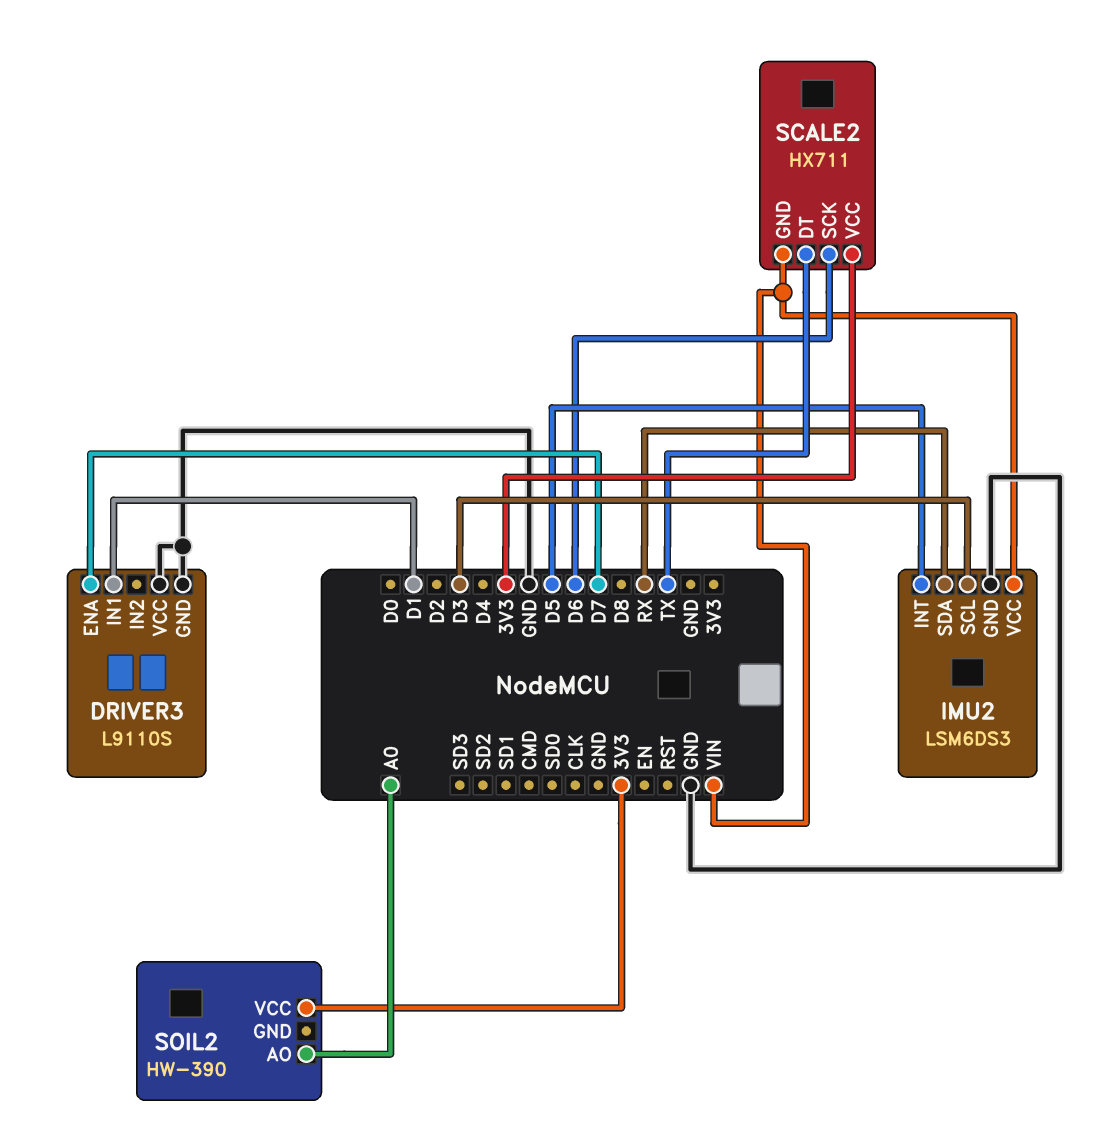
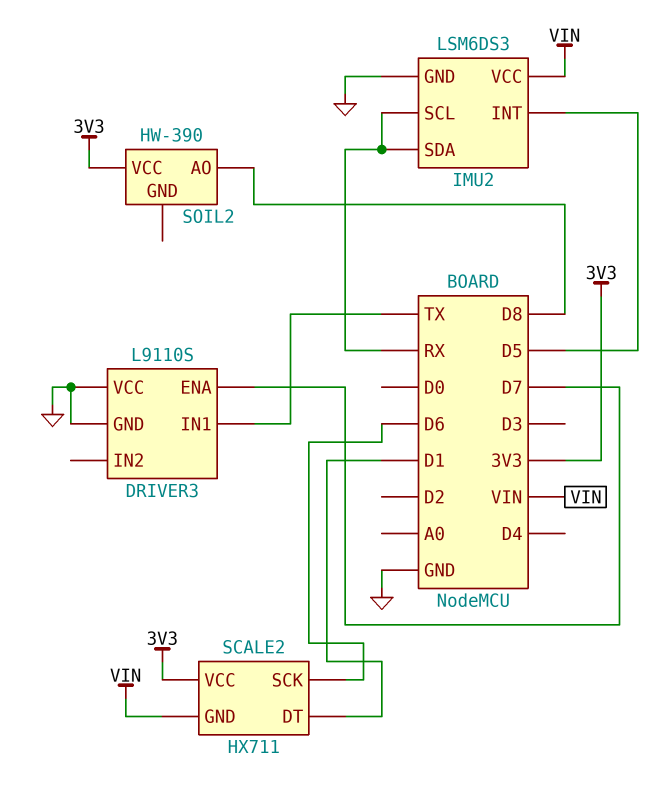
DRIVER3 pin IN1: D1 -> TX
IMU2 pin SCL: D3 -> RX
SCALE2 pin DT: TX -> D1
SOIL2 pin AO: A0 -> D8

